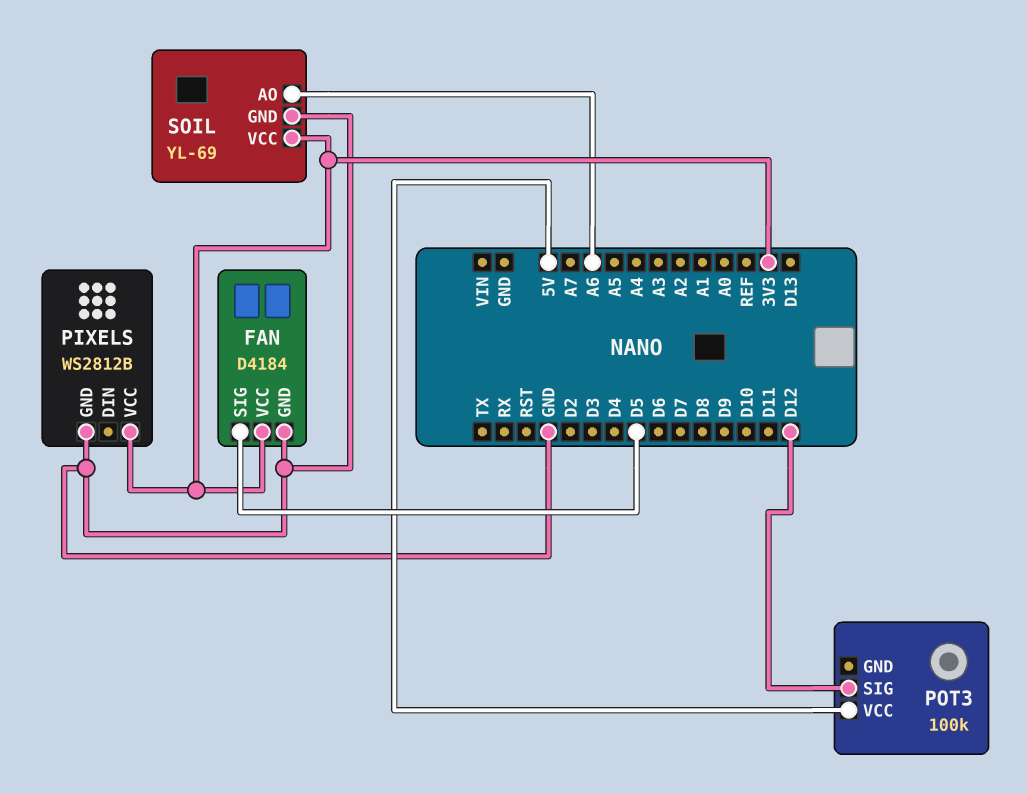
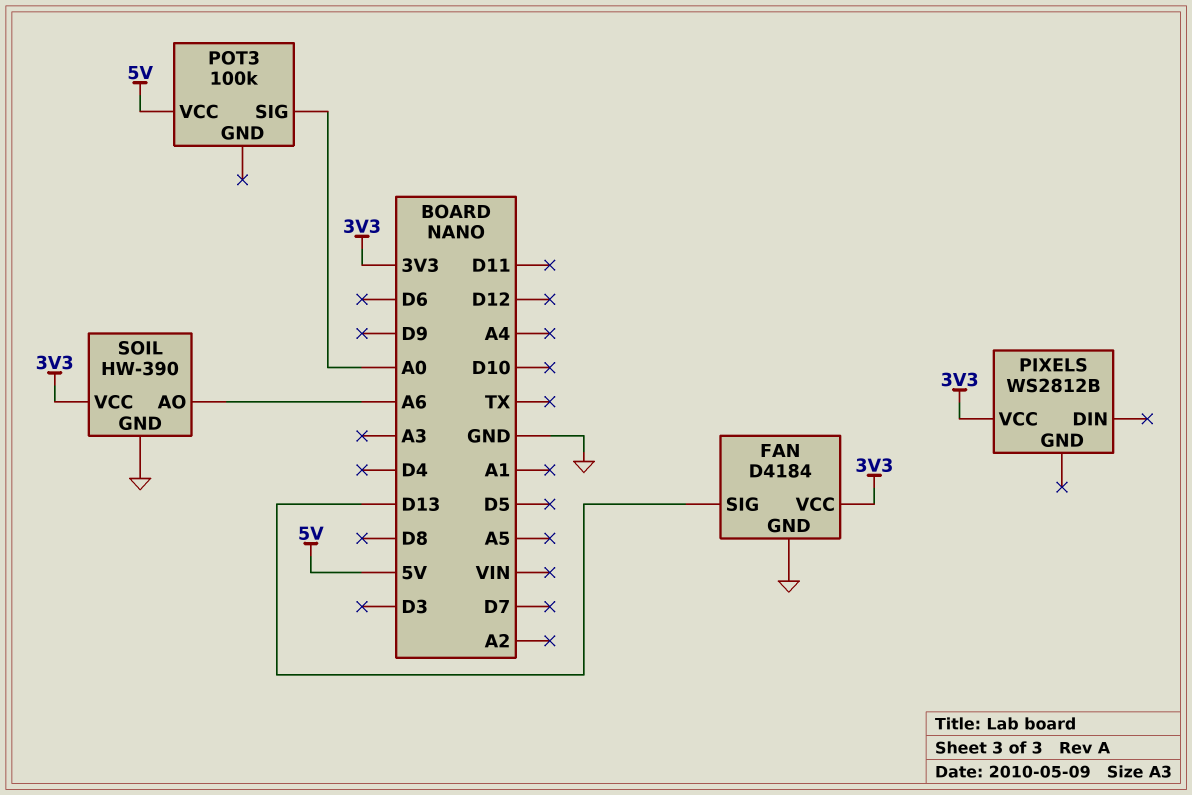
FAN pin SIG: D5 -> D13
PIXELS pin GND: GND -> none
POT3 pin SIG: D12 -> A0
SOIL: YL-69 -> HW-390

